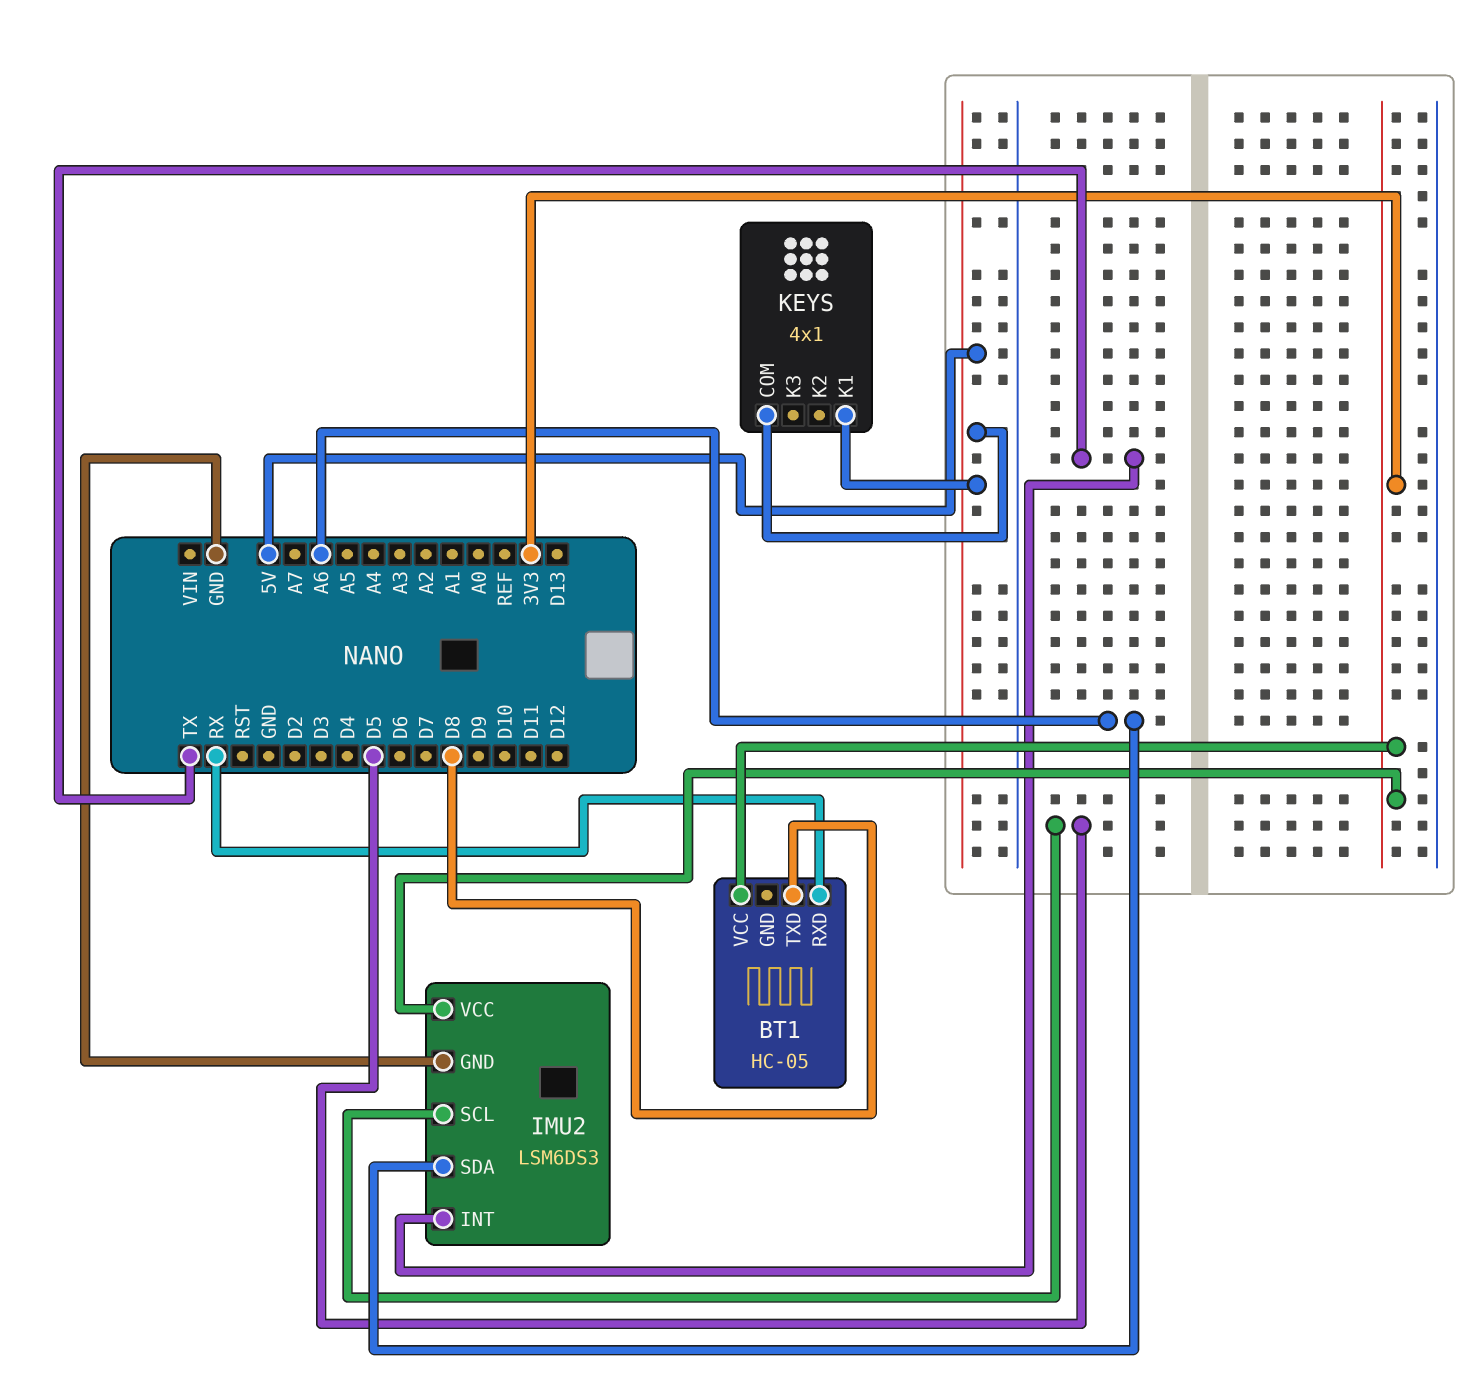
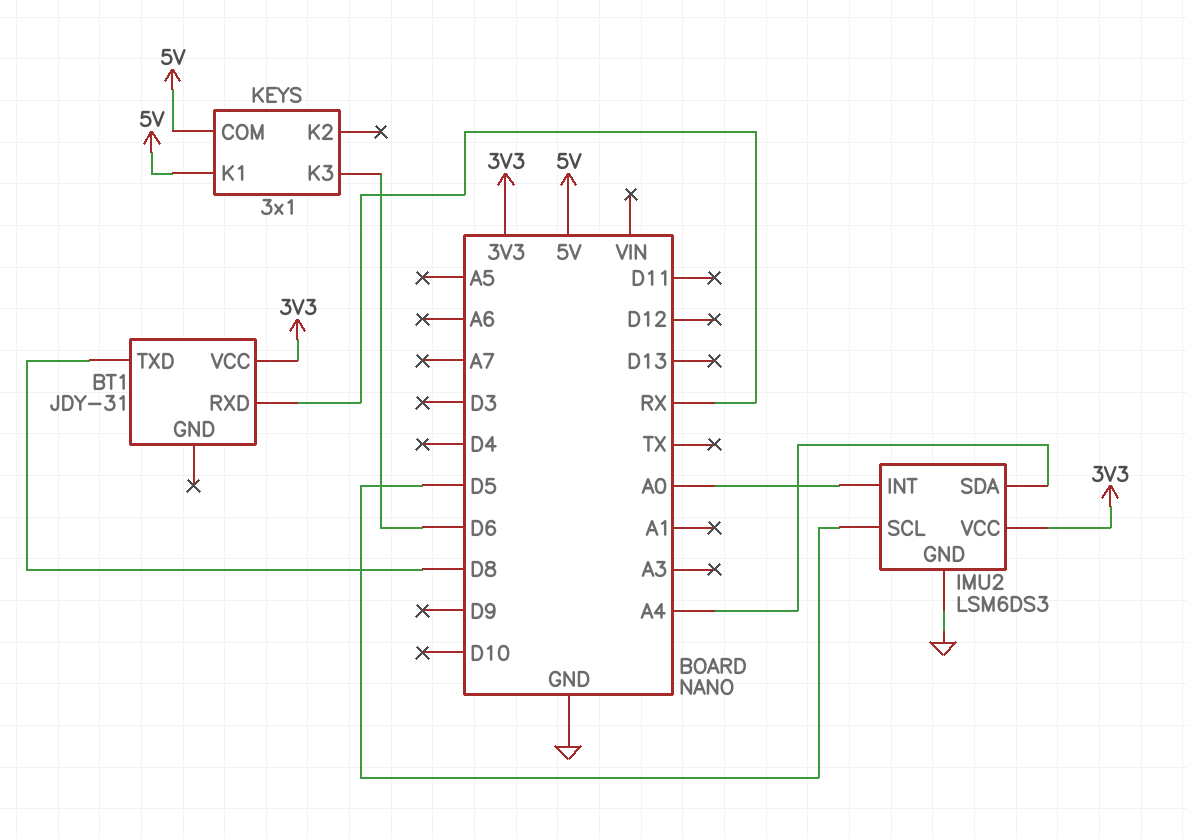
BT1: HC-05 -> JDY-31
IMU2 pin INT: TX -> A0
IMU2 pin SDA: A6 -> A4
KEYS: 4x1 -> 3x1
KEYS pin K3: none -> D6

